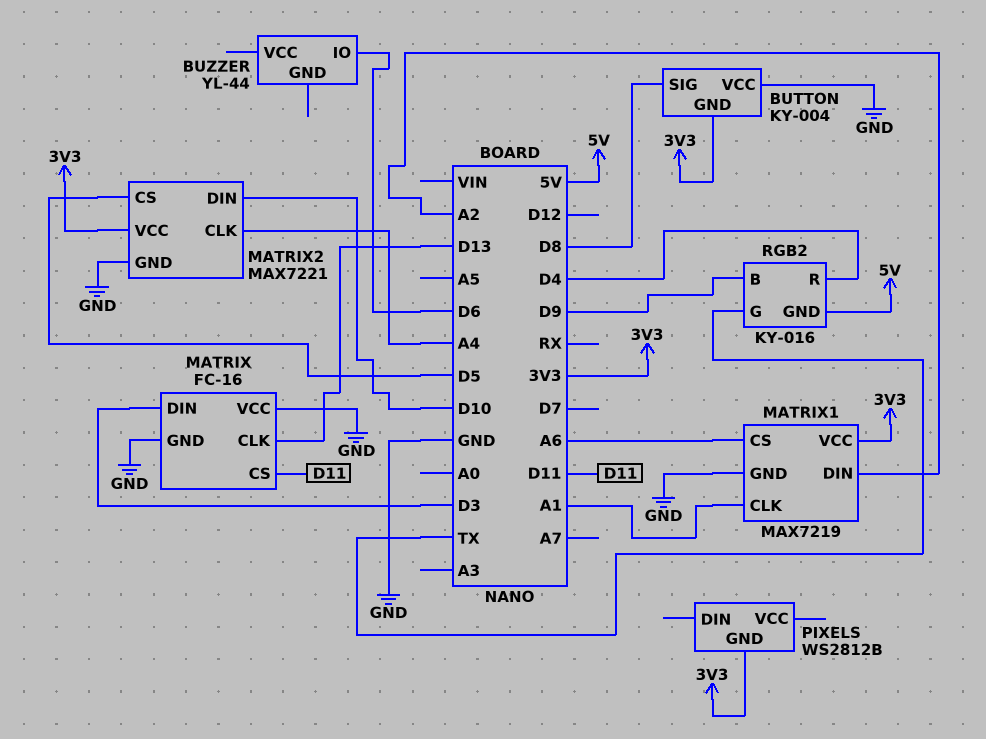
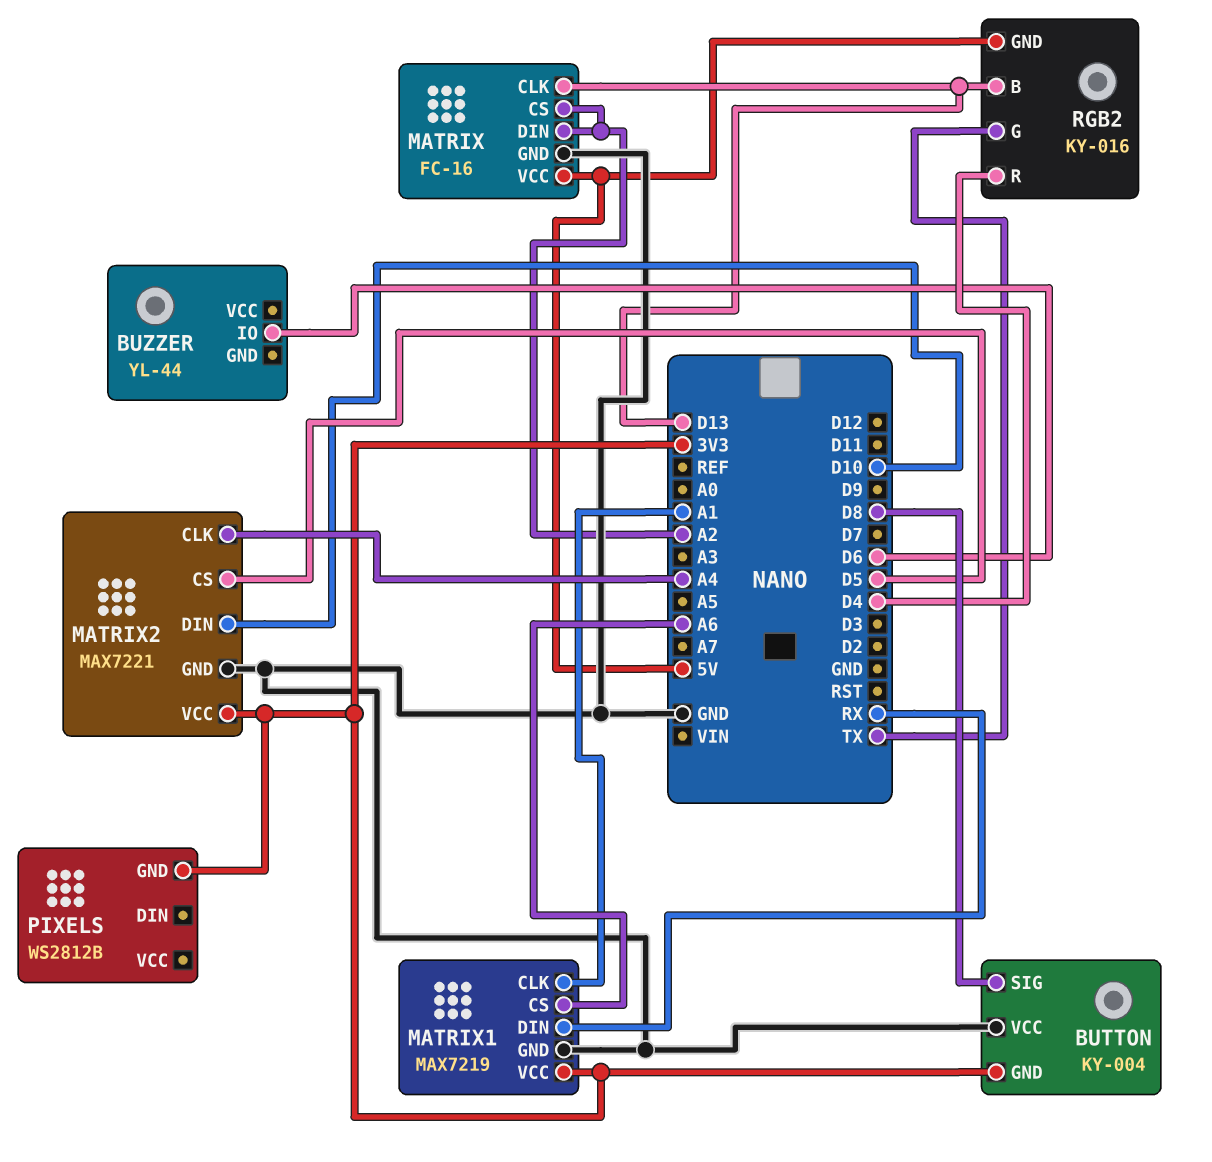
MATRIX pin CS: D11 -> A2
MATRIX pin DIN: D3 -> A2
MATRIX pin VCC: GND -> 5V
MATRIX1 pin DIN: A2 -> RX
RGB2 pin B: D9 -> D13

